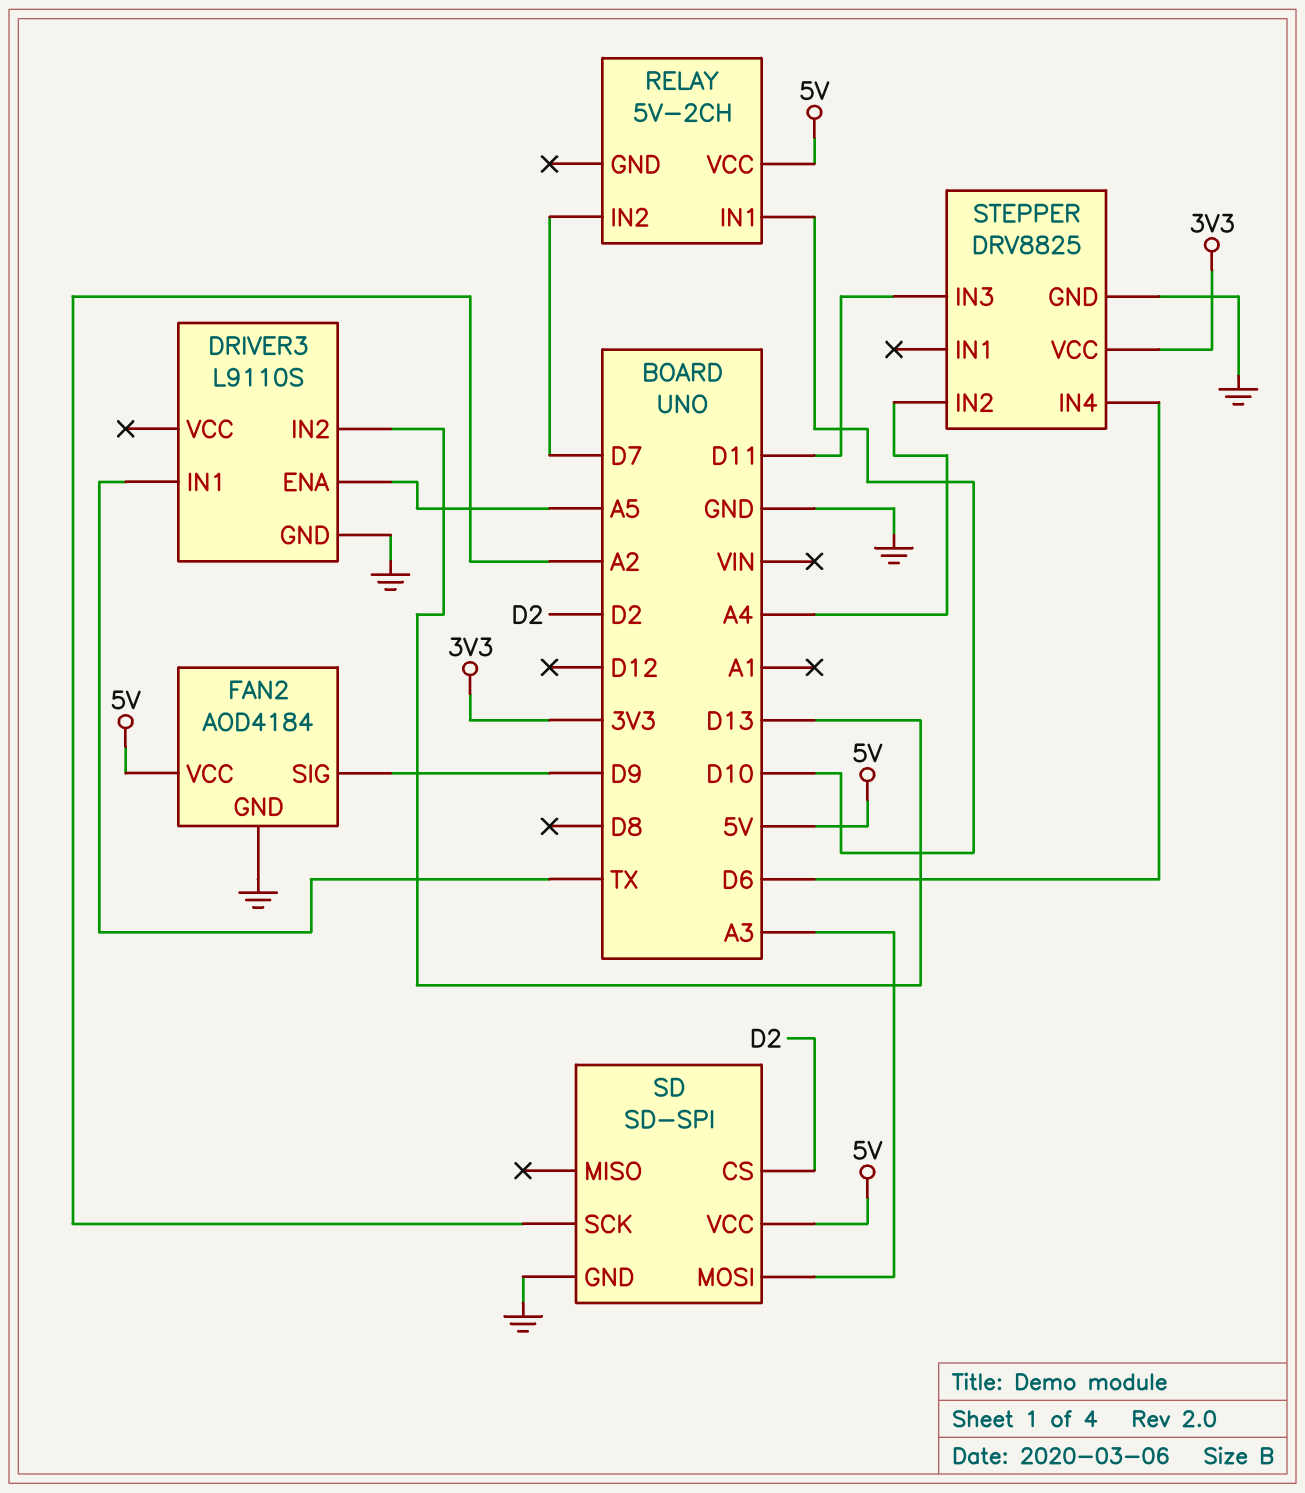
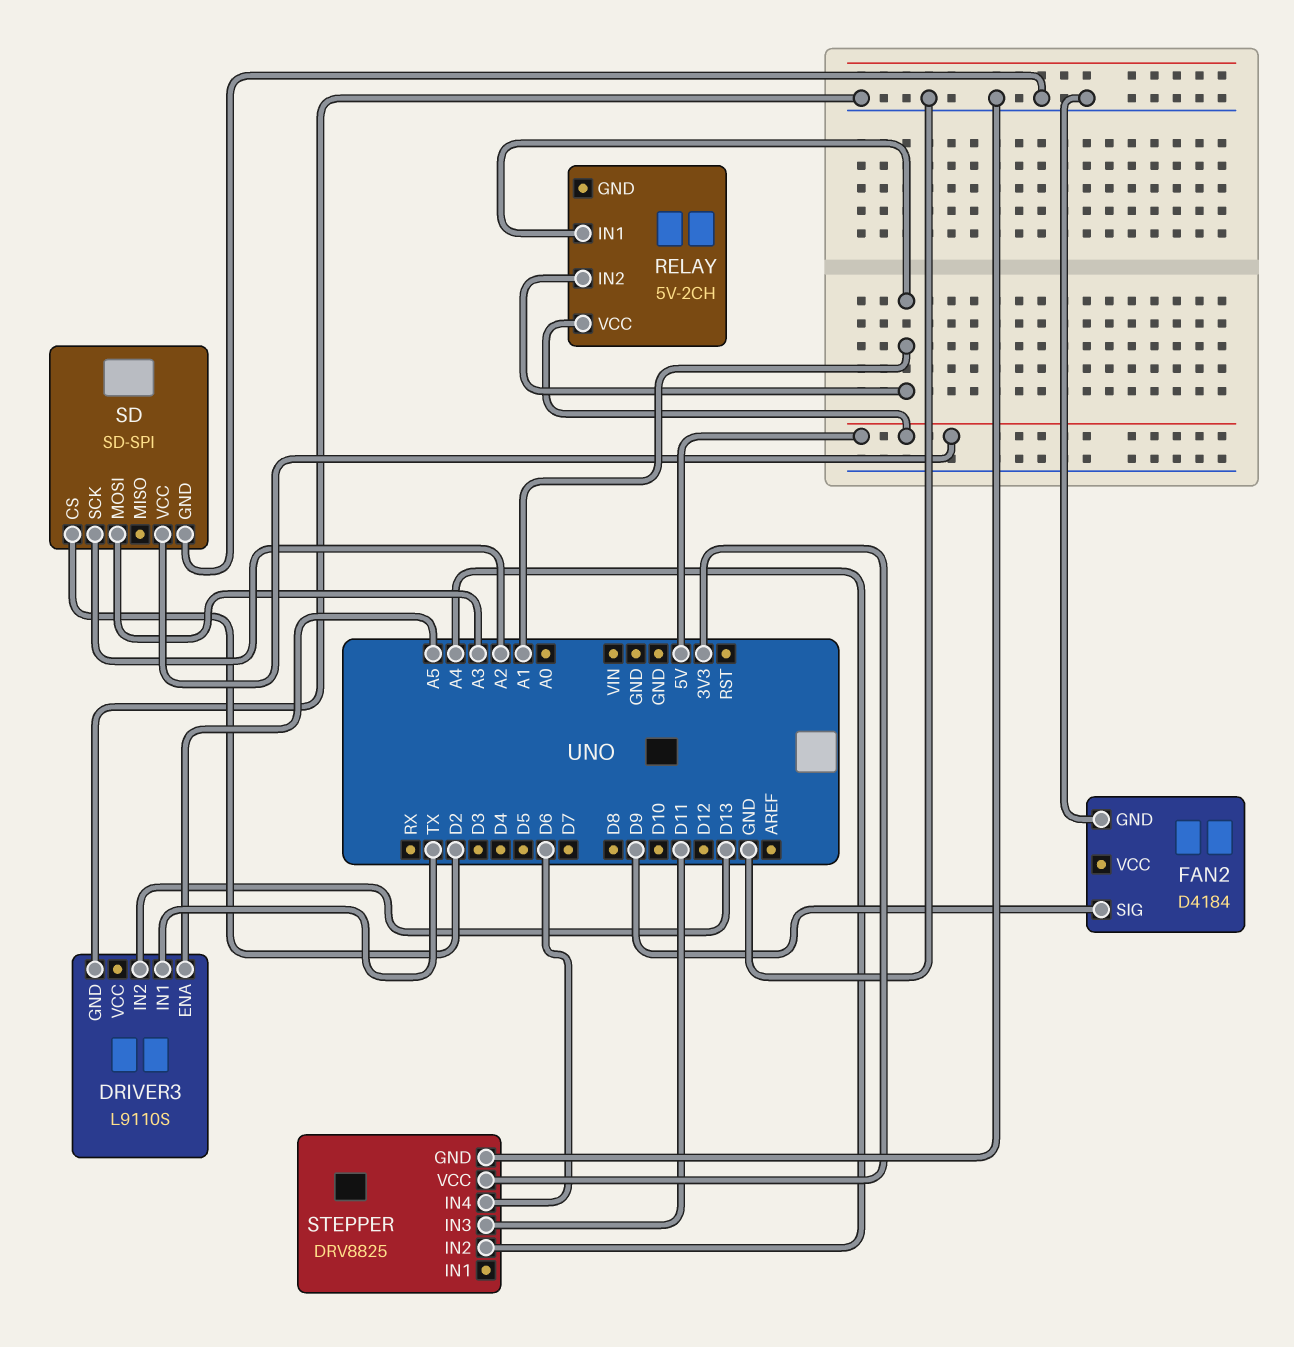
FAN2: AOD4184 -> D4184
FAN2 pin VCC: 5V -> none
RELAY pin IN1: D10 -> A1
RELAY pin IN2: D7 -> A1

